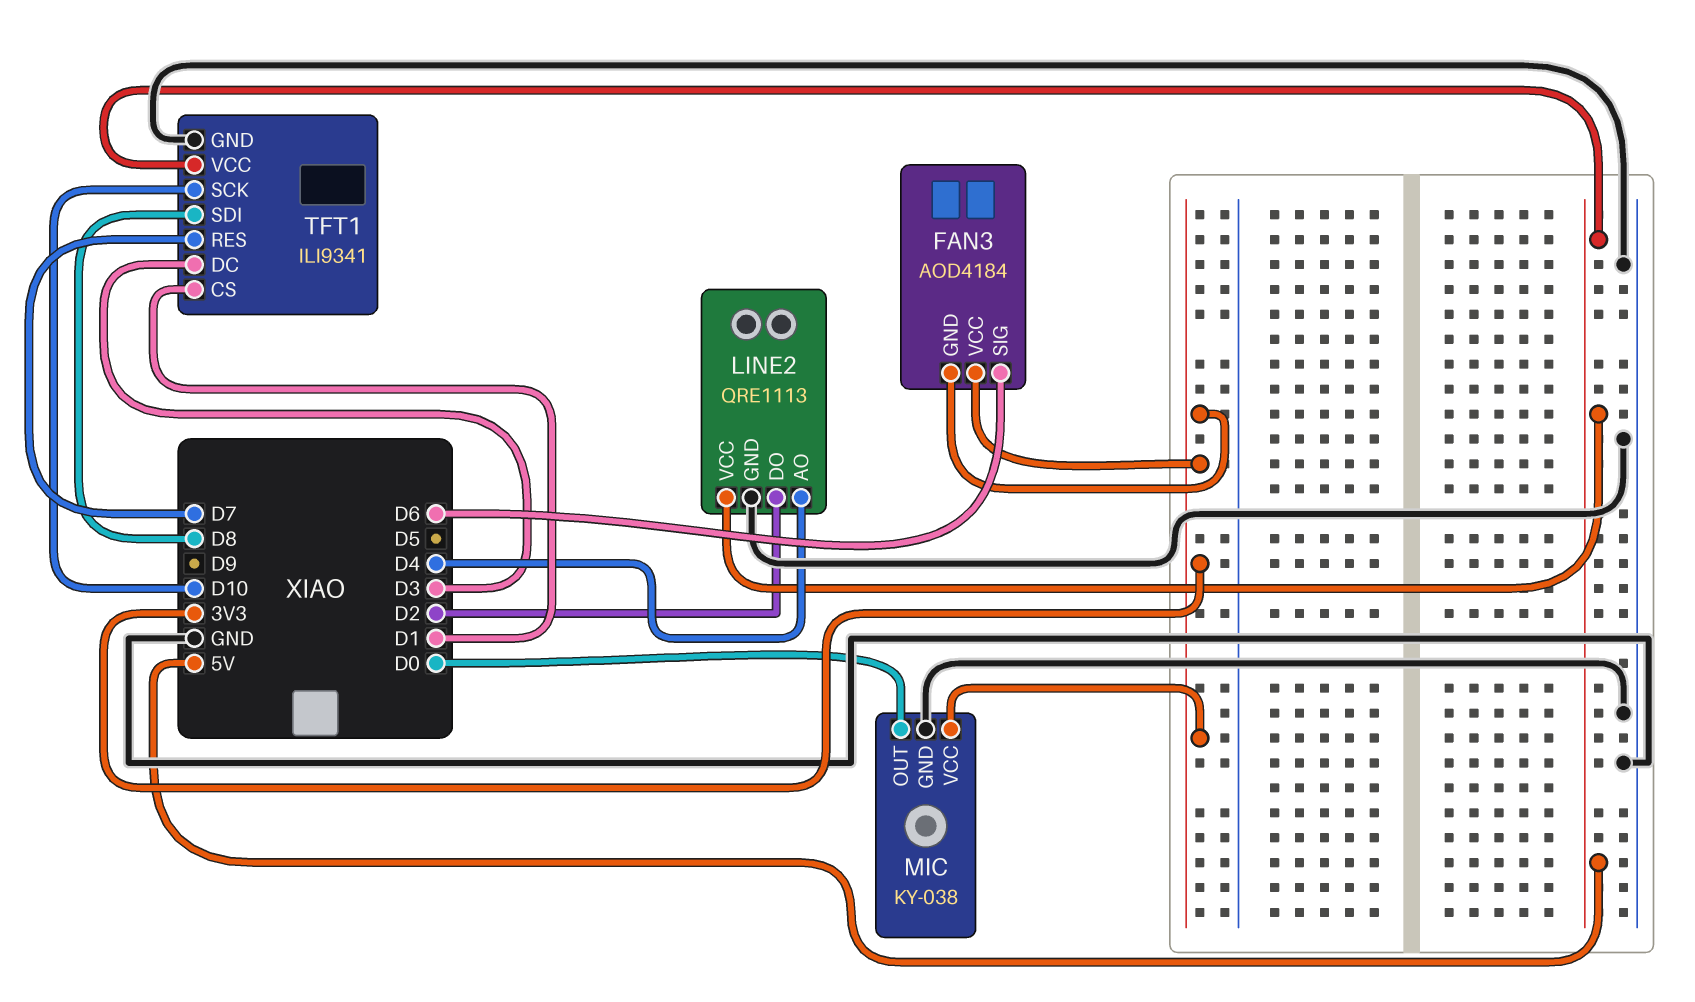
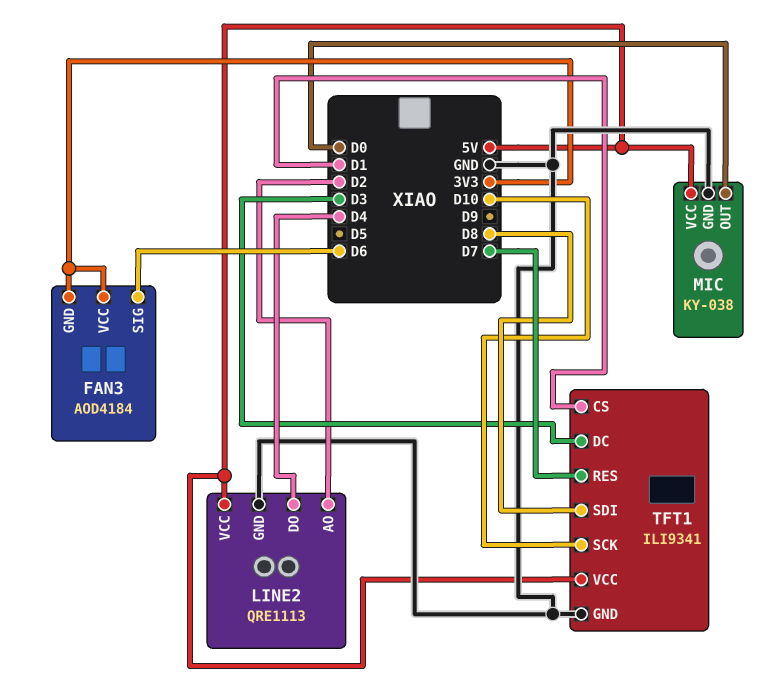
LINE2 pin AO: D4 -> D2
LINE2 pin DO: D2 -> D4
MIC pin VCC: 3V3 -> 5V

